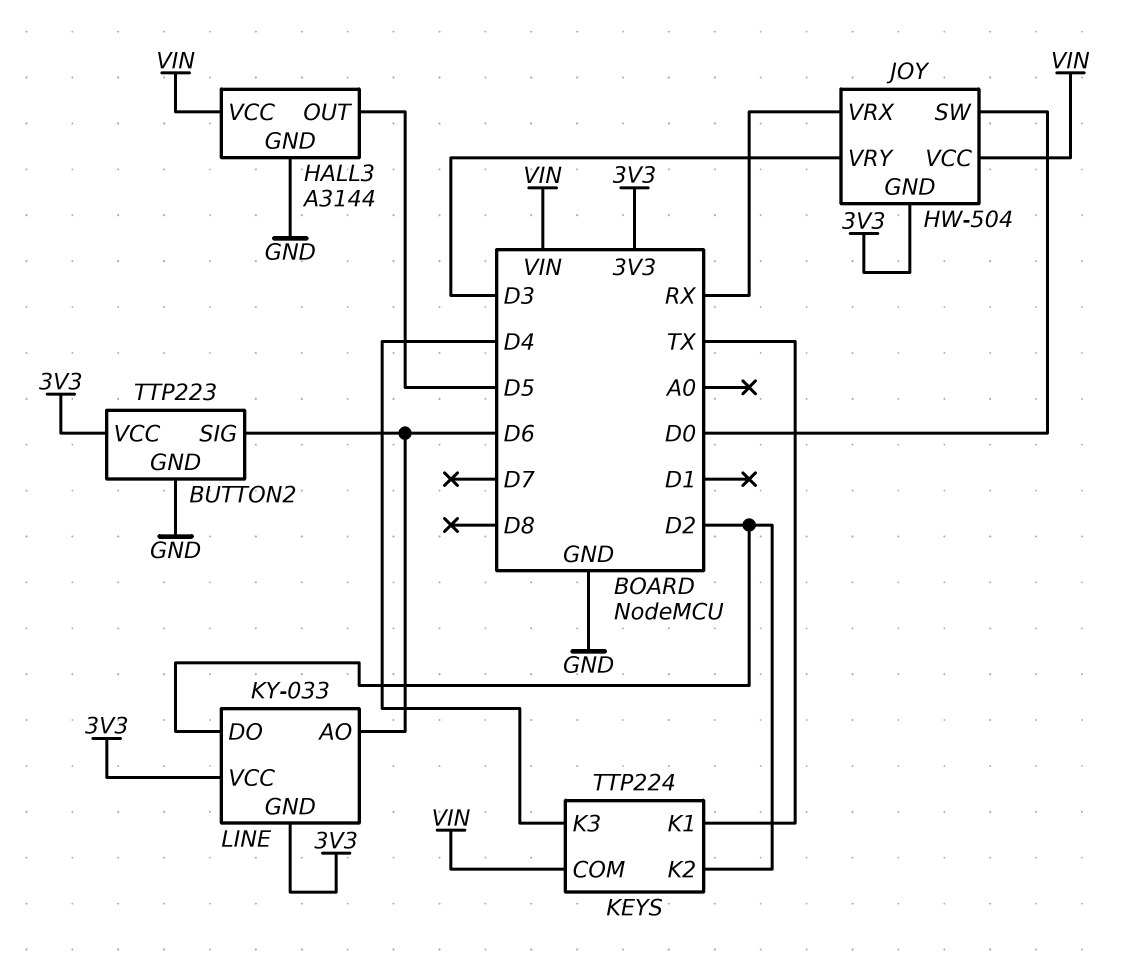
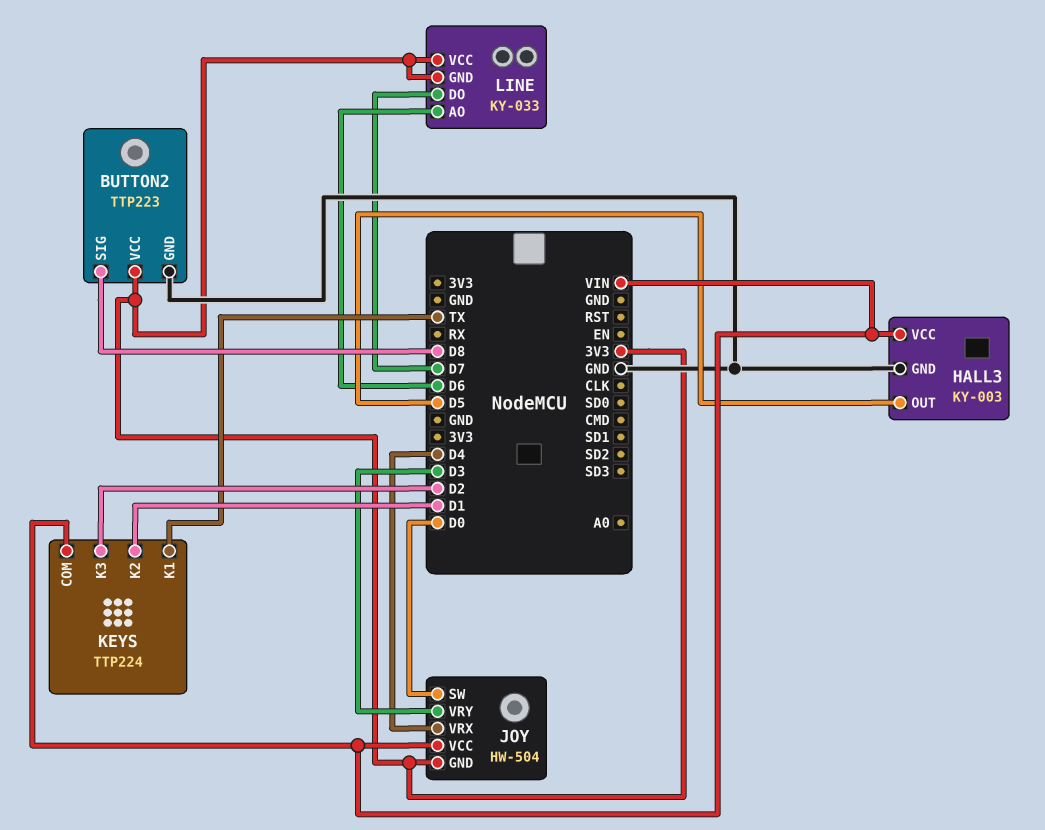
BUTTON2 pin SIG: D6 -> D8
HALL3: A3144 -> KY-003
JOY pin VRX: RX -> D4
KEYS pin K2: D2 -> D1
KEYS pin K3: D4 -> D2
LINE pin DO: D2 -> D7

